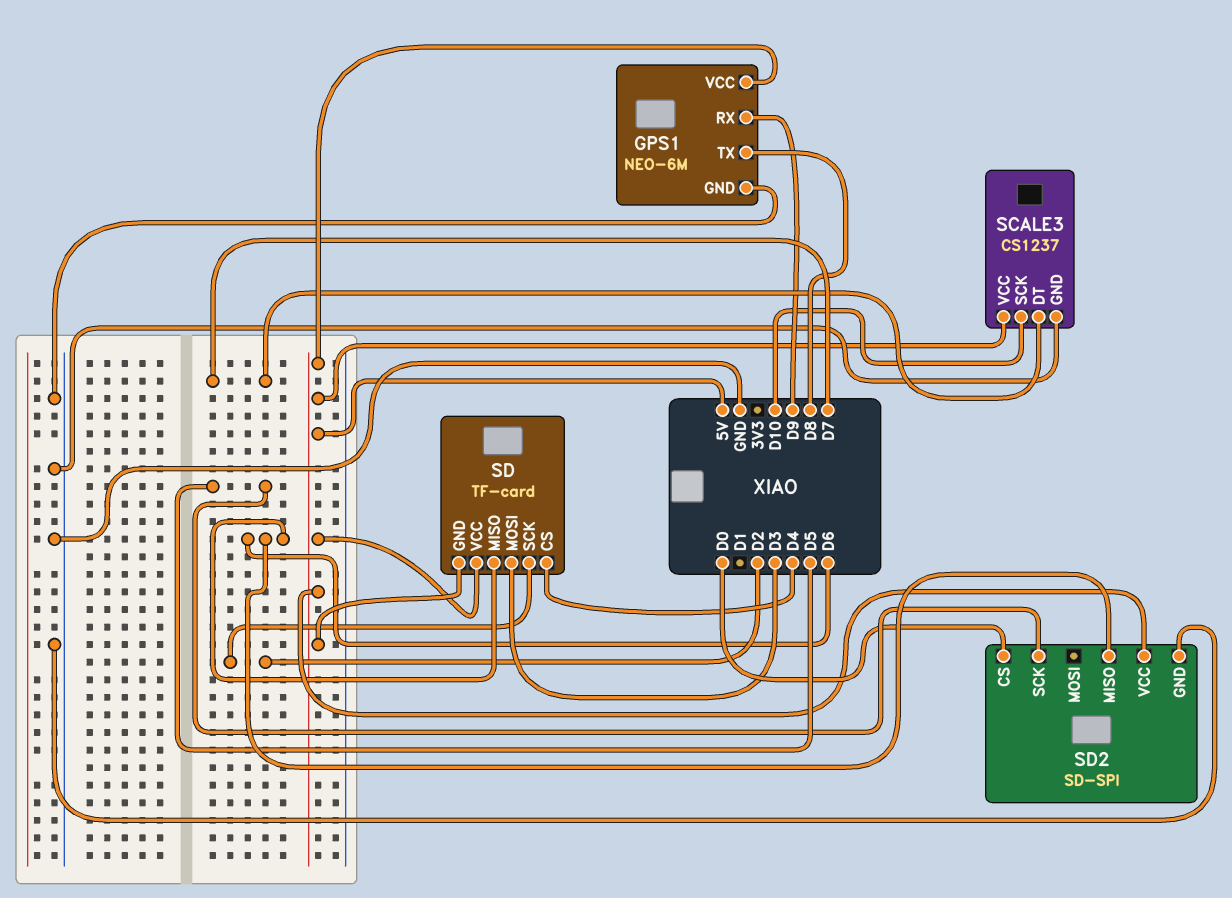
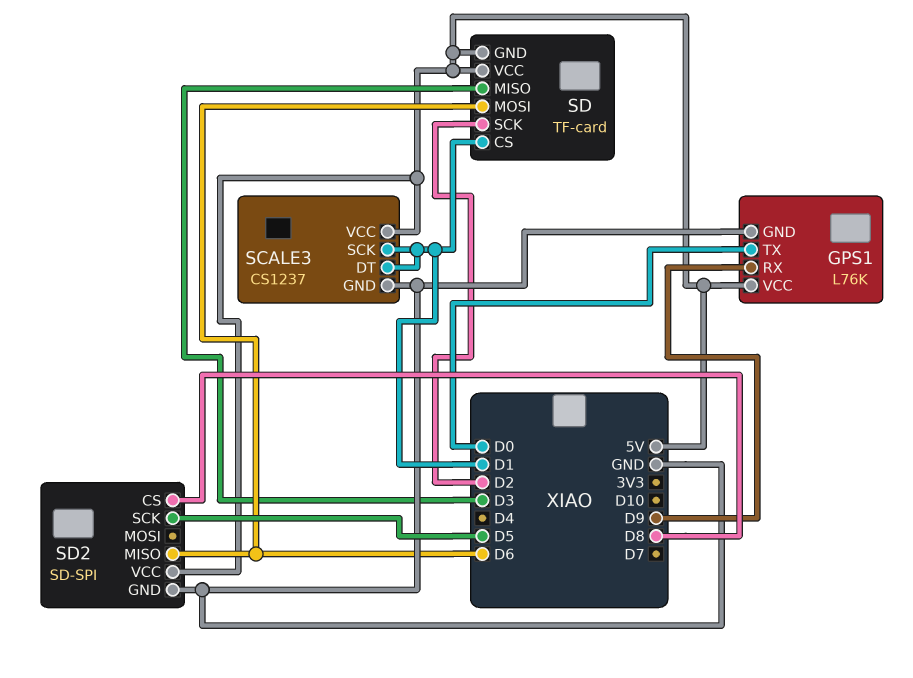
GPS1: NEO-6M -> L76K
GPS1 pin TX: D8 -> D0
SCALE3 pin DT: D7 -> D1
SCALE3 pin SCK: D10 -> D1
SD pin CS: D4 -> D1
SD pin MISO: D6 -> D3
SD pin MOSI: D3 -> D6
SD2 pin CS: D0 -> D8

